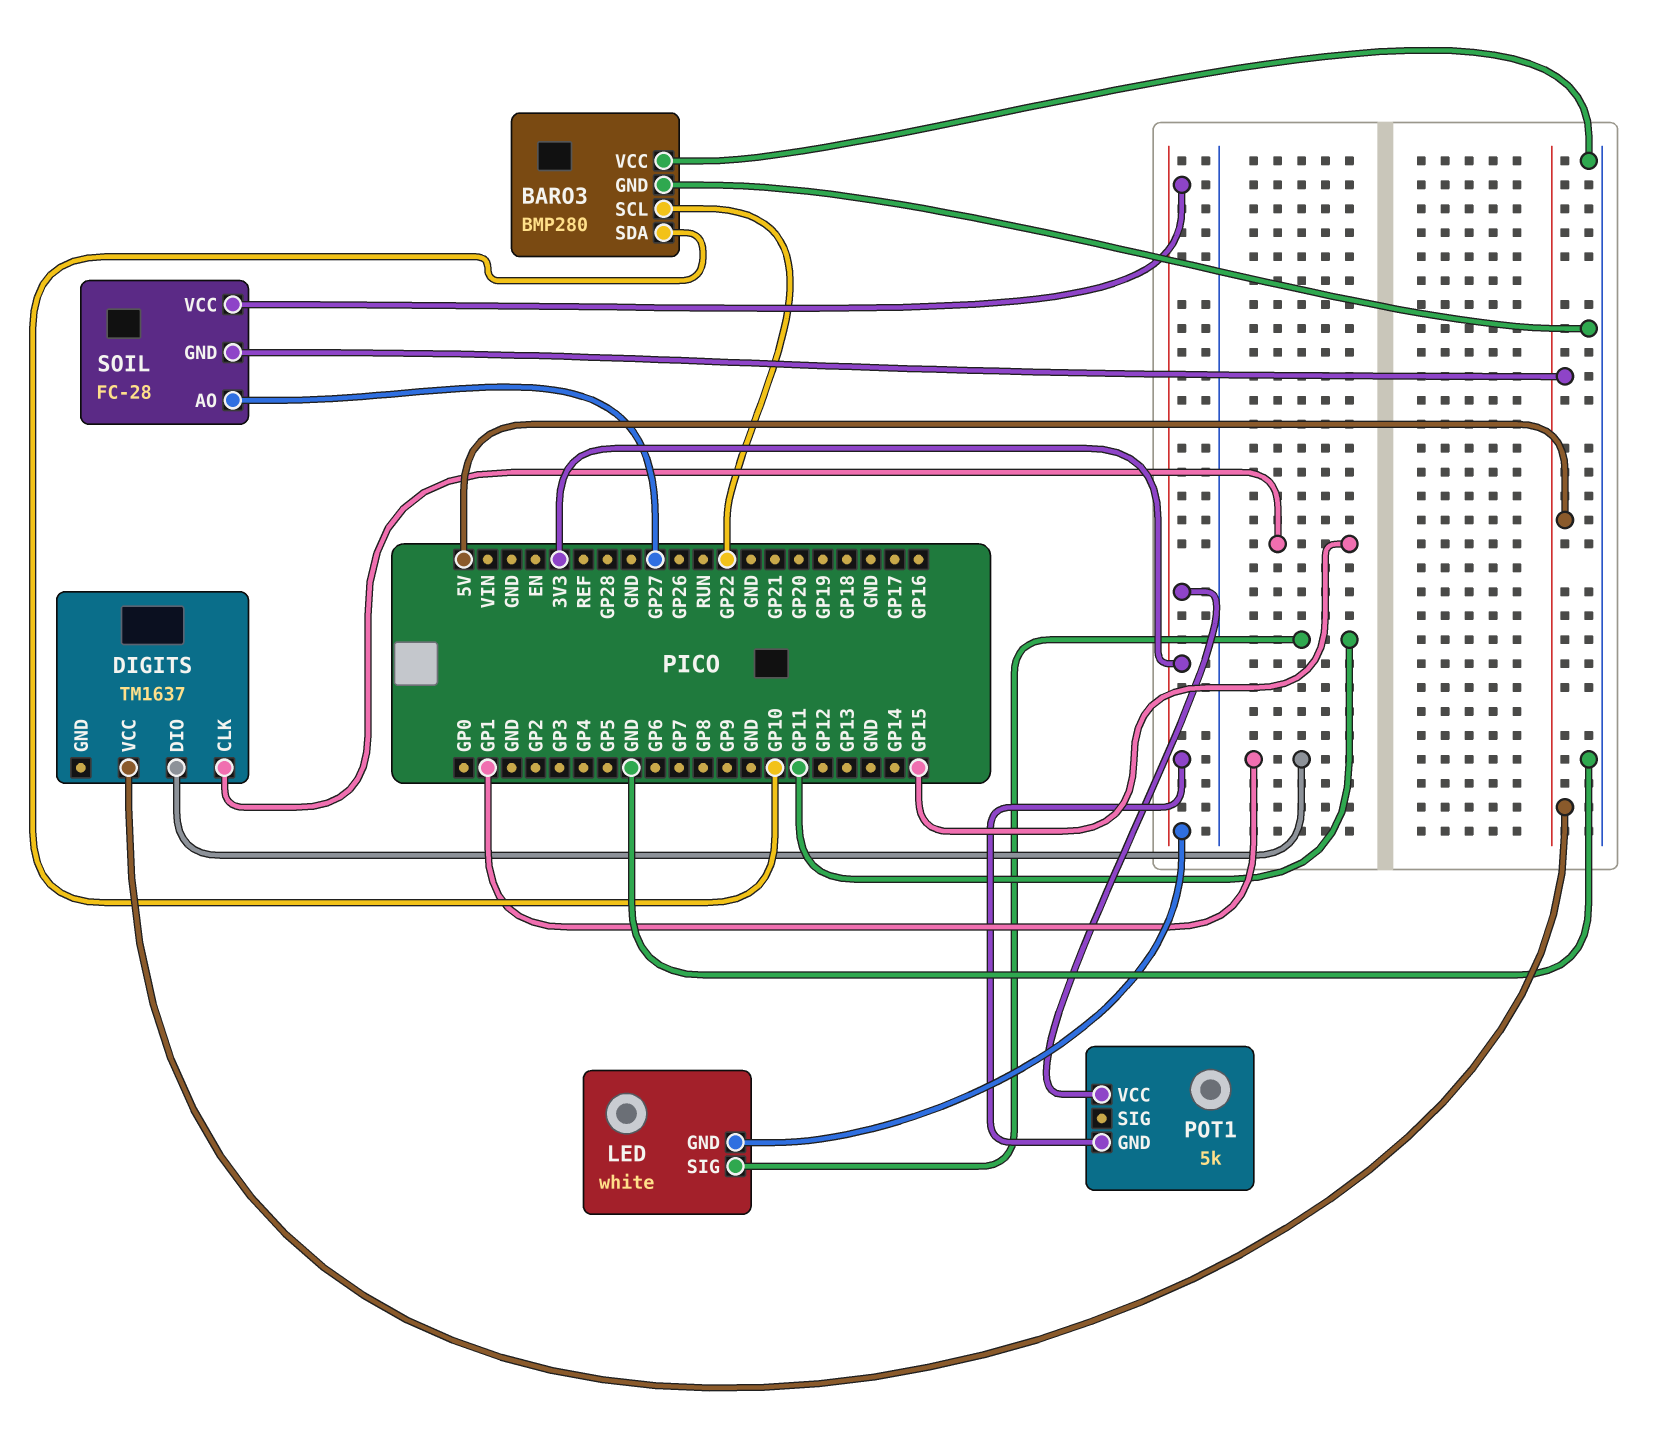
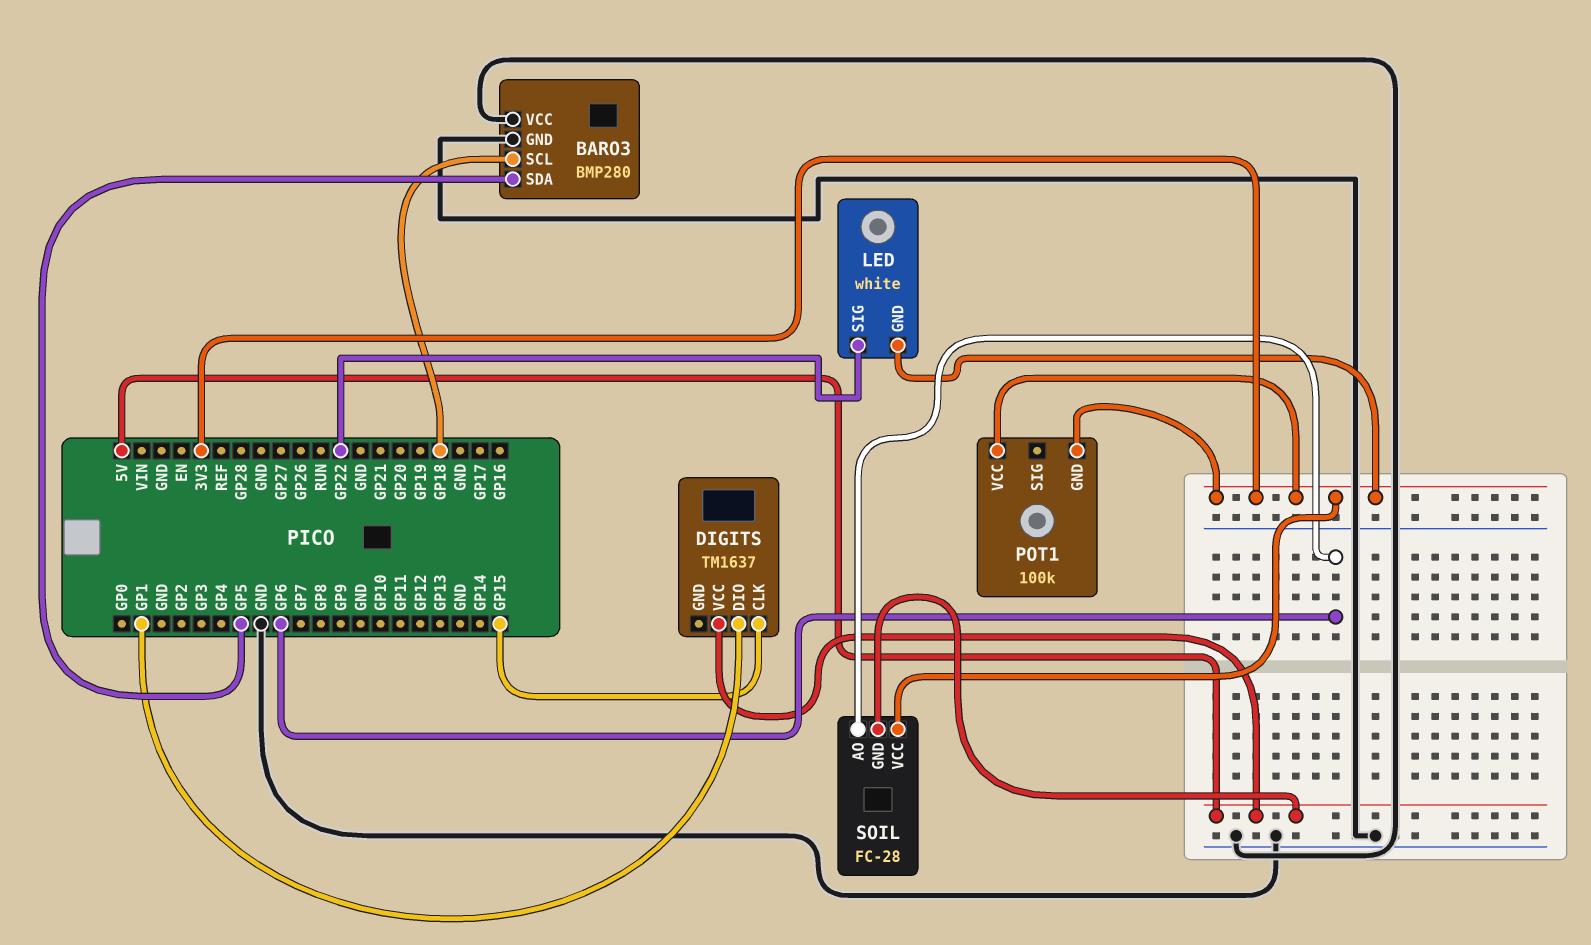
BARO3 pin SCL: GP22 -> GP18
BARO3 pin SDA: GP10 -> GP5
LED pin SIG: GP11 -> GP22
POT1: 5k -> 100k
SOIL pin AO: GP27 -> GP6

